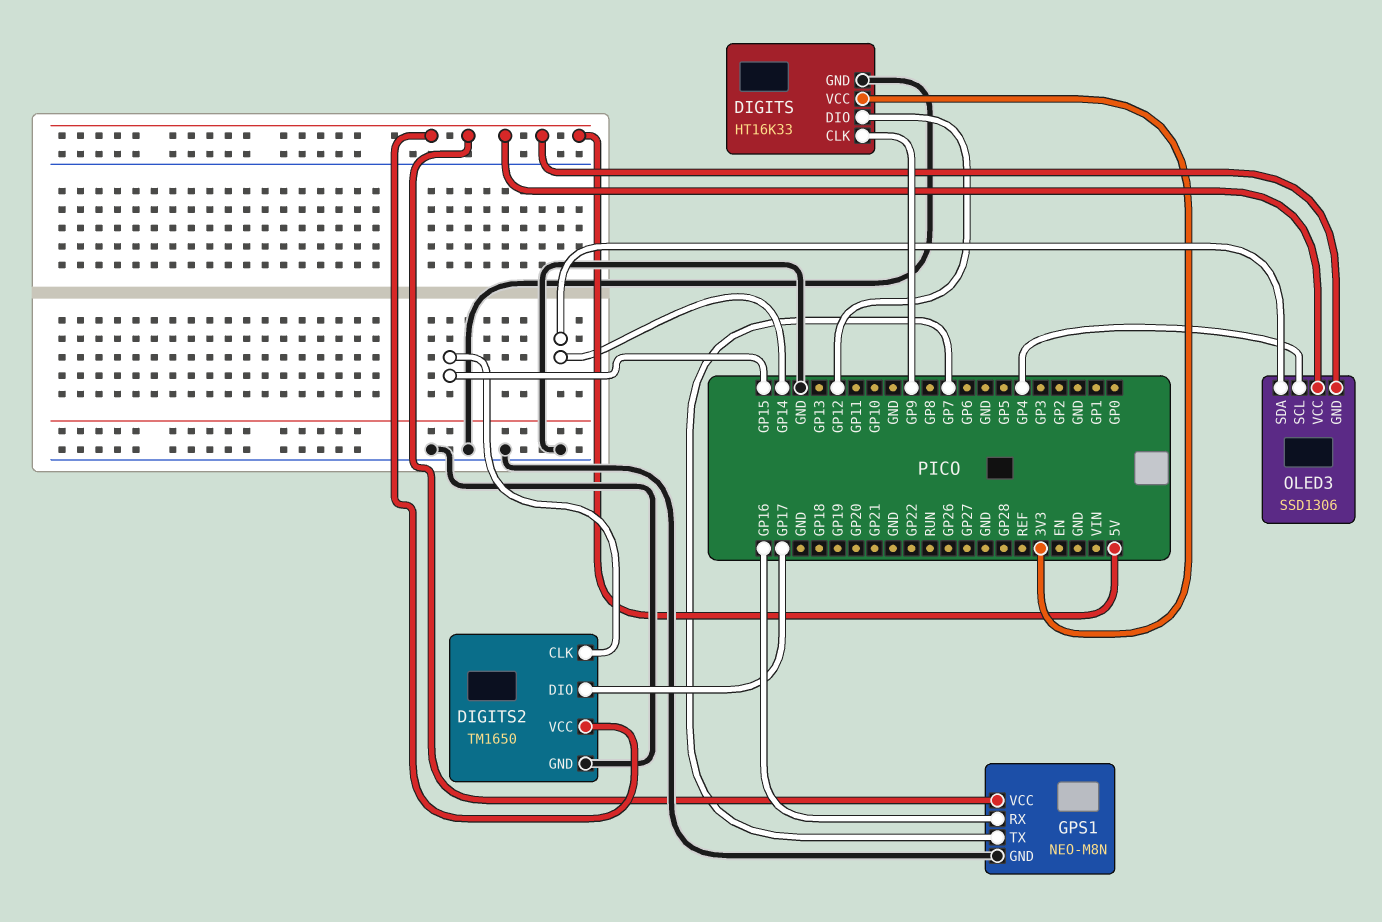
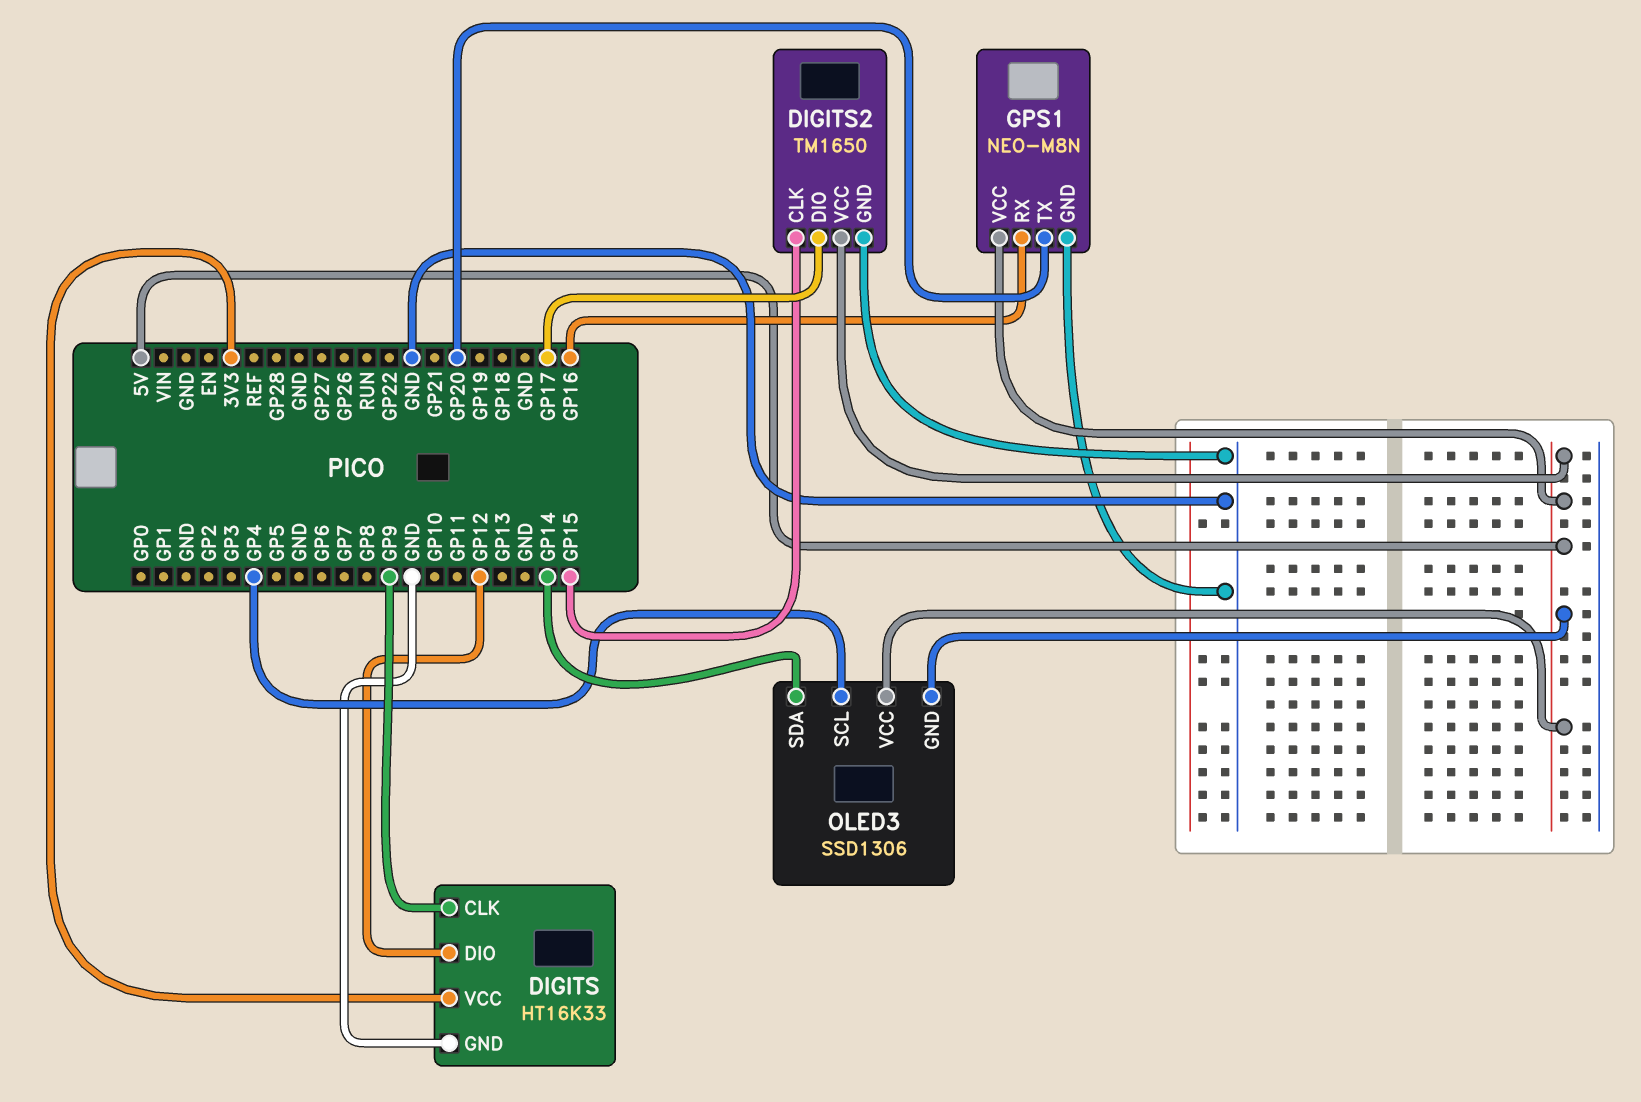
GPS1 pin TX: GP7 -> GP20

